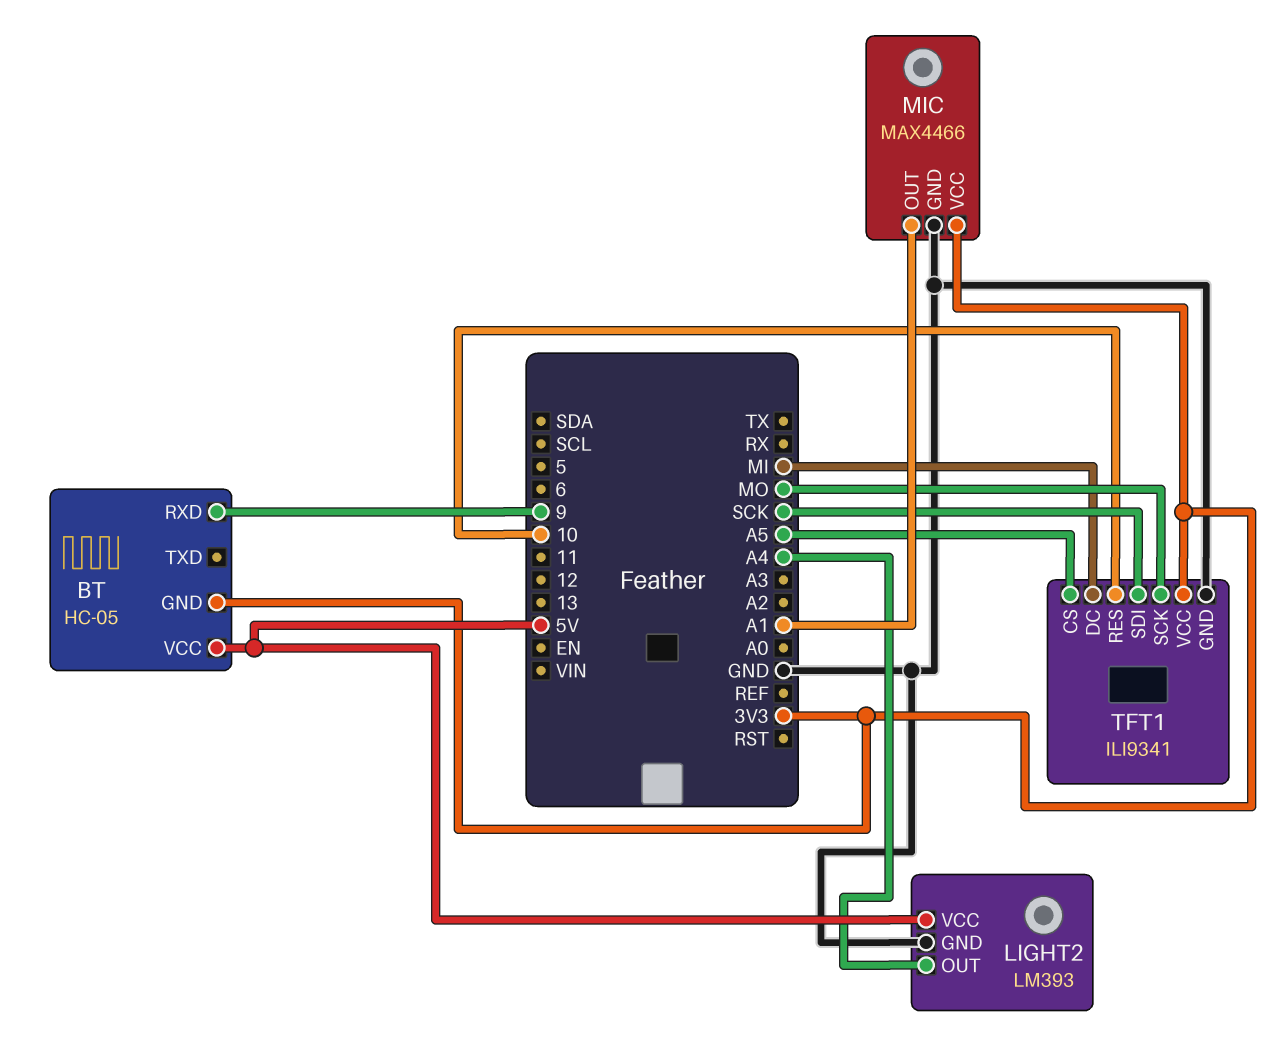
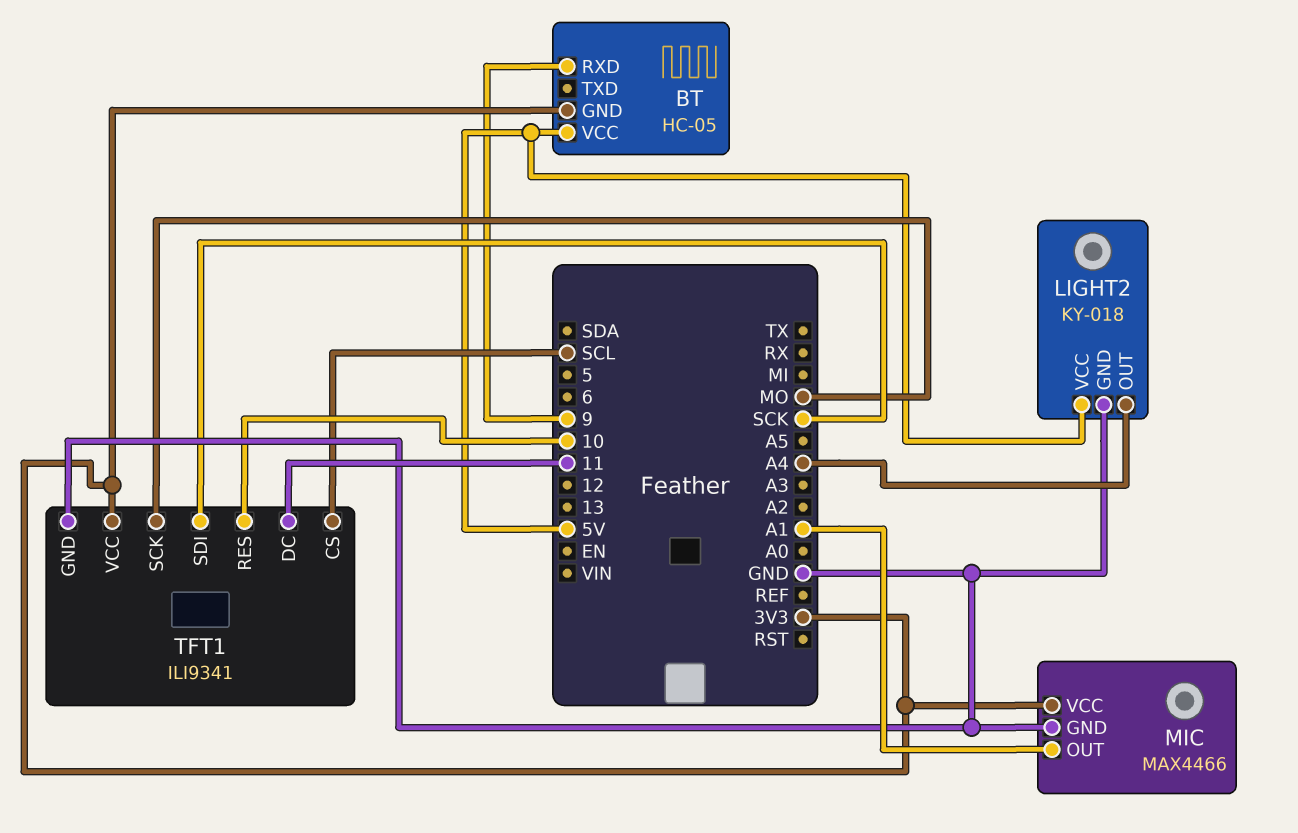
LIGHT2: LM393 -> KY-018
TFT1 pin CS: A5 -> SCL
TFT1 pin DC: MI -> 11

